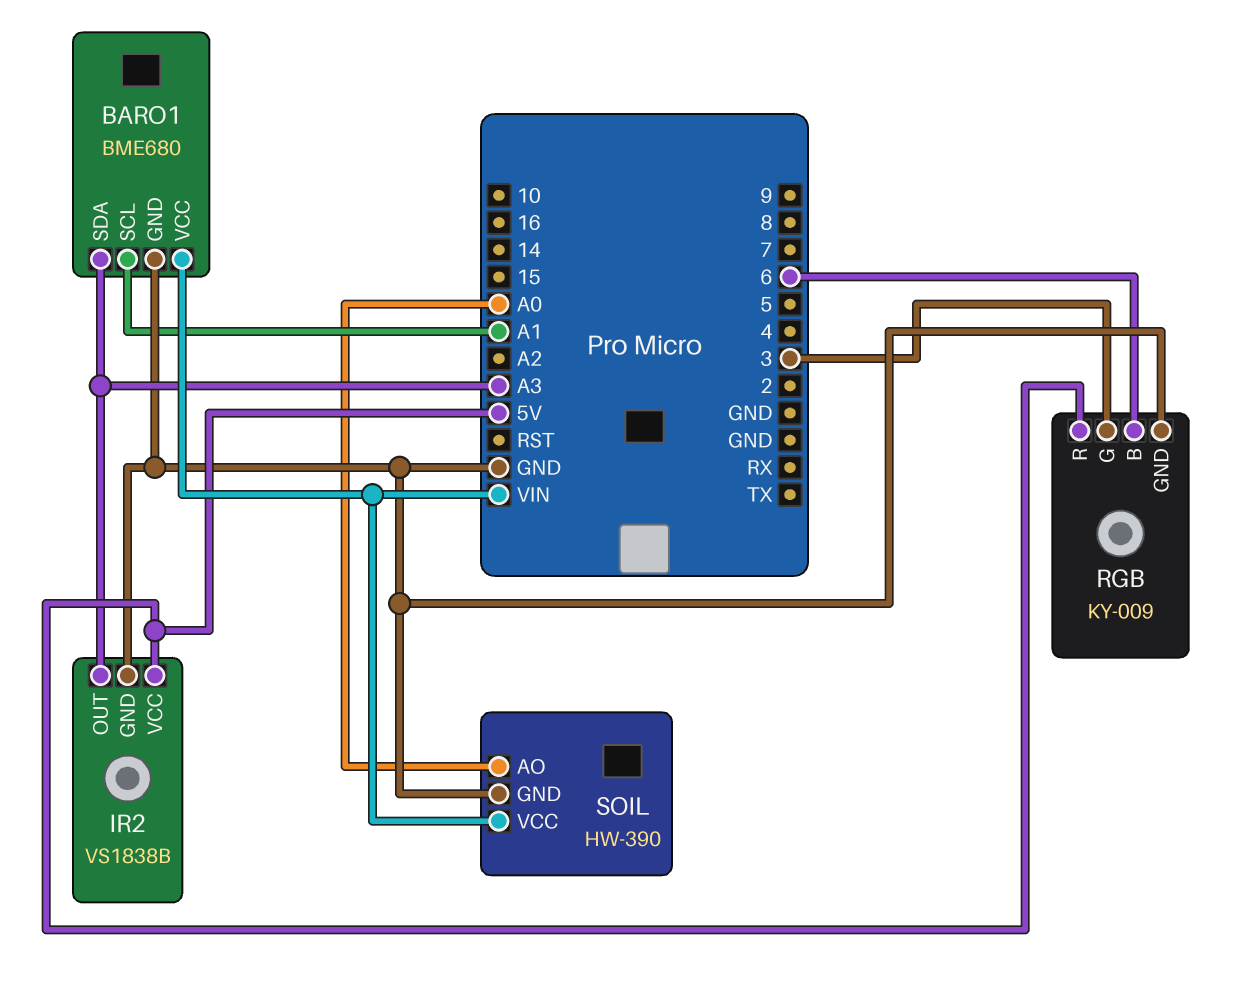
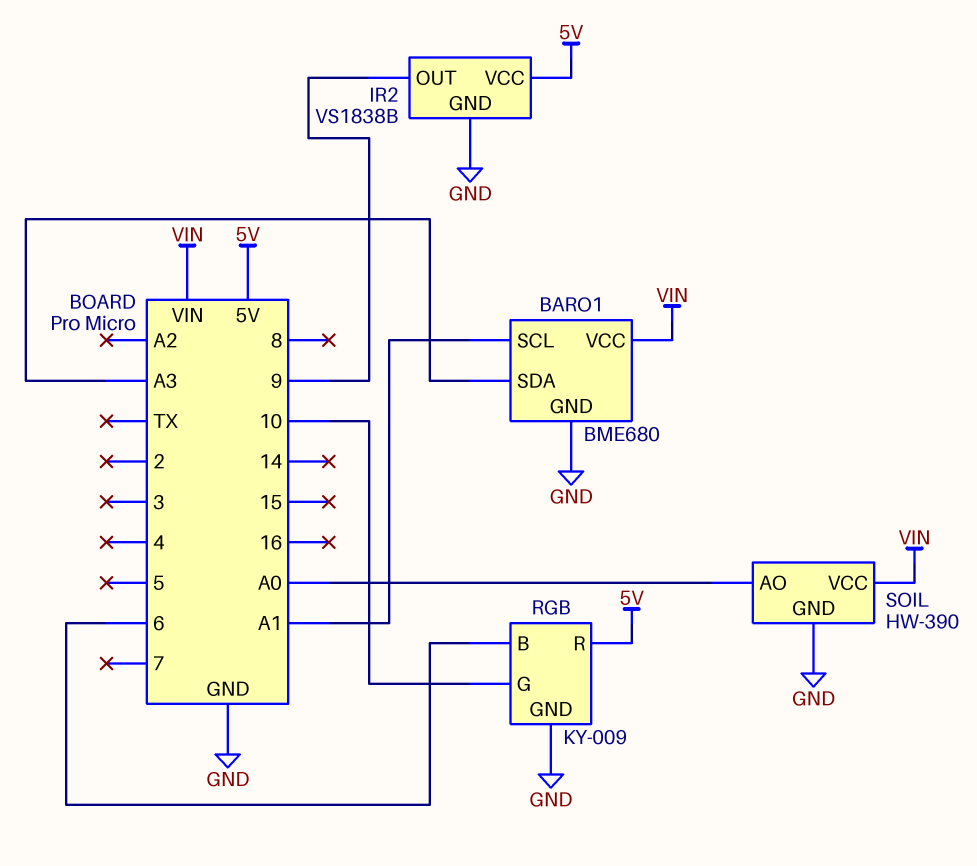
IR2 pin OUT: A3 -> 9
RGB pin G: 3 -> 10

